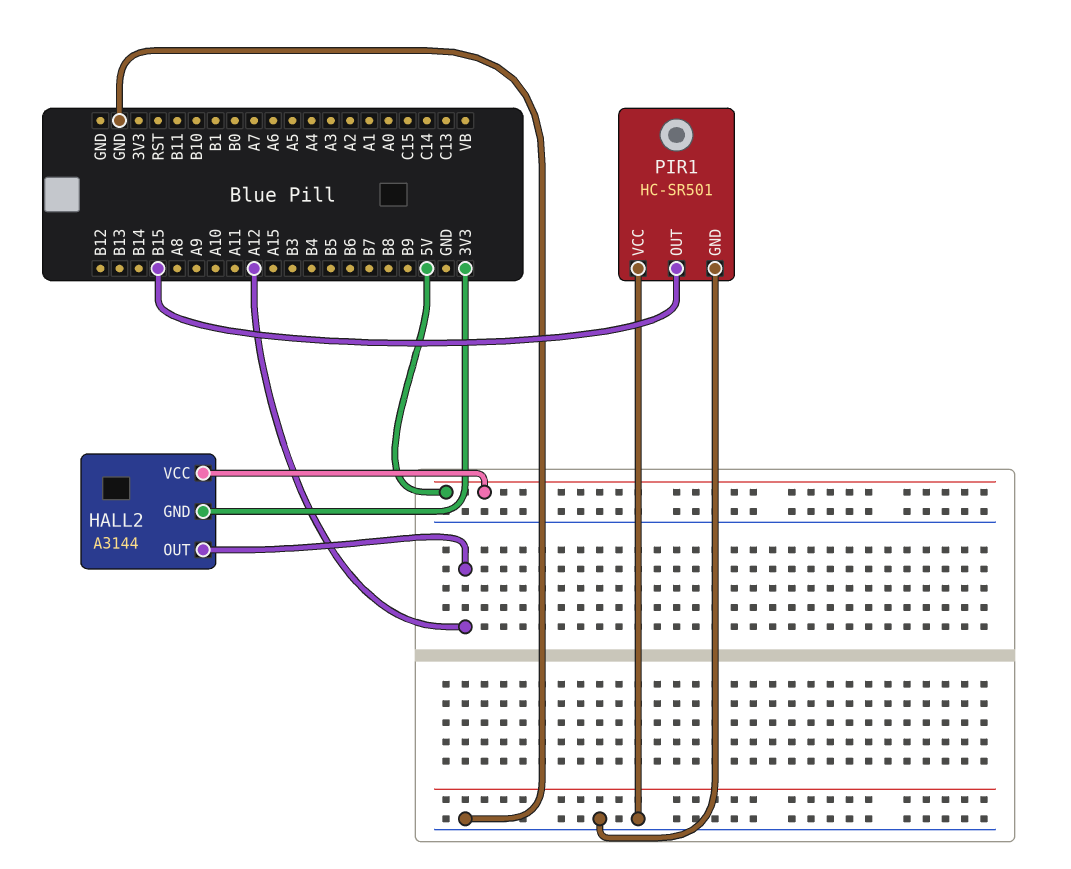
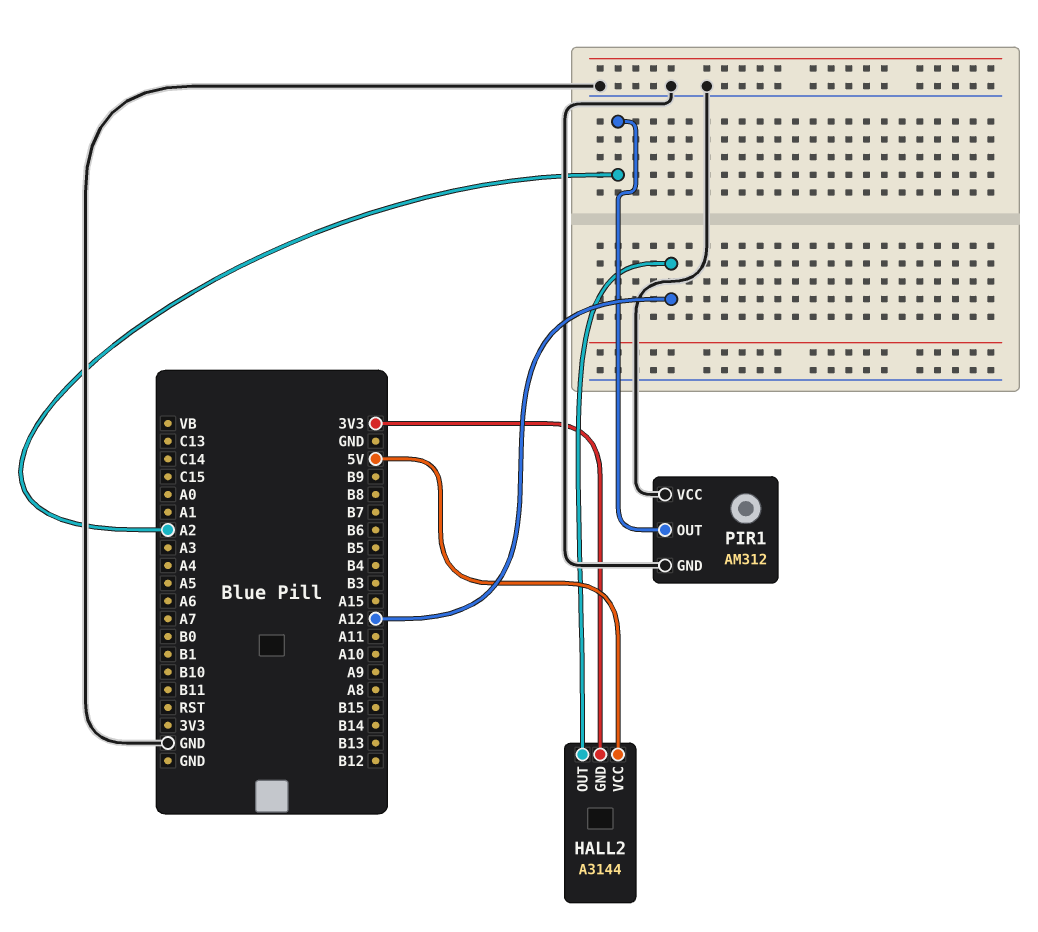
PIR1: HC-SR501 -> AM312
PIR1 pin OUT: B15 -> A2

